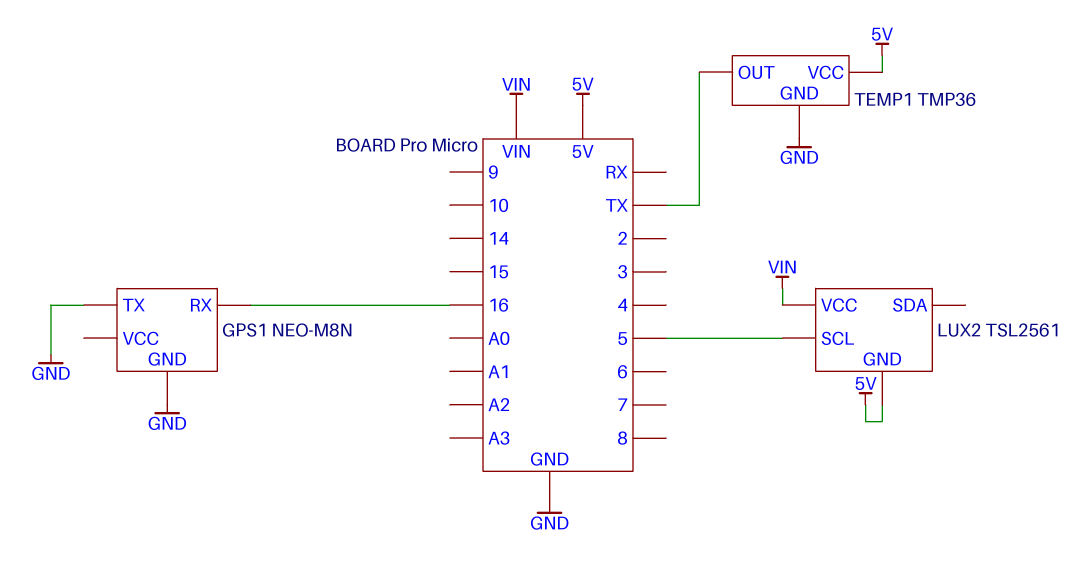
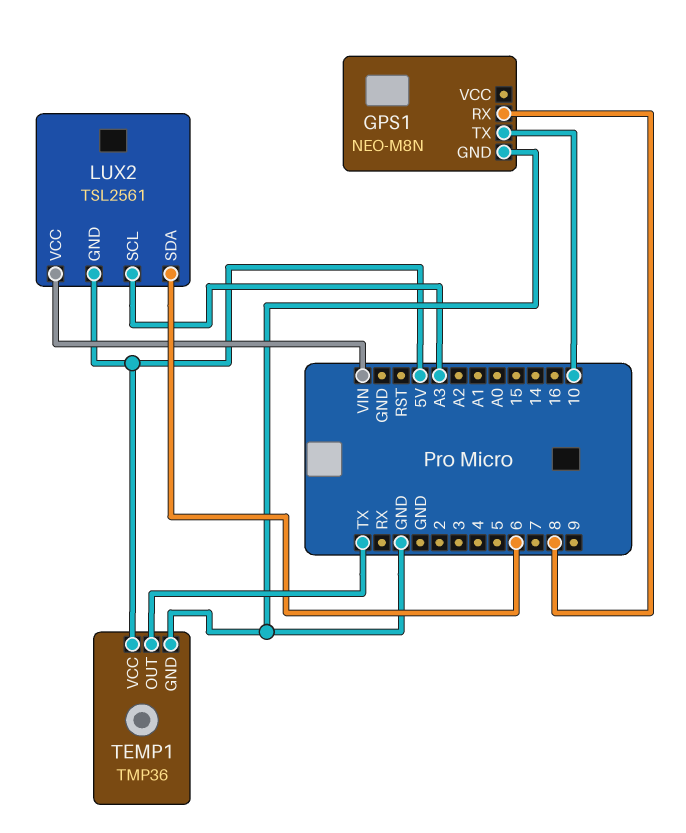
GPS1 pin RX: 16 -> 8
GPS1 pin TX: GND -> 10
LUX2 pin SCL: 5 -> A3
LUX2 pin SDA: none -> 6

